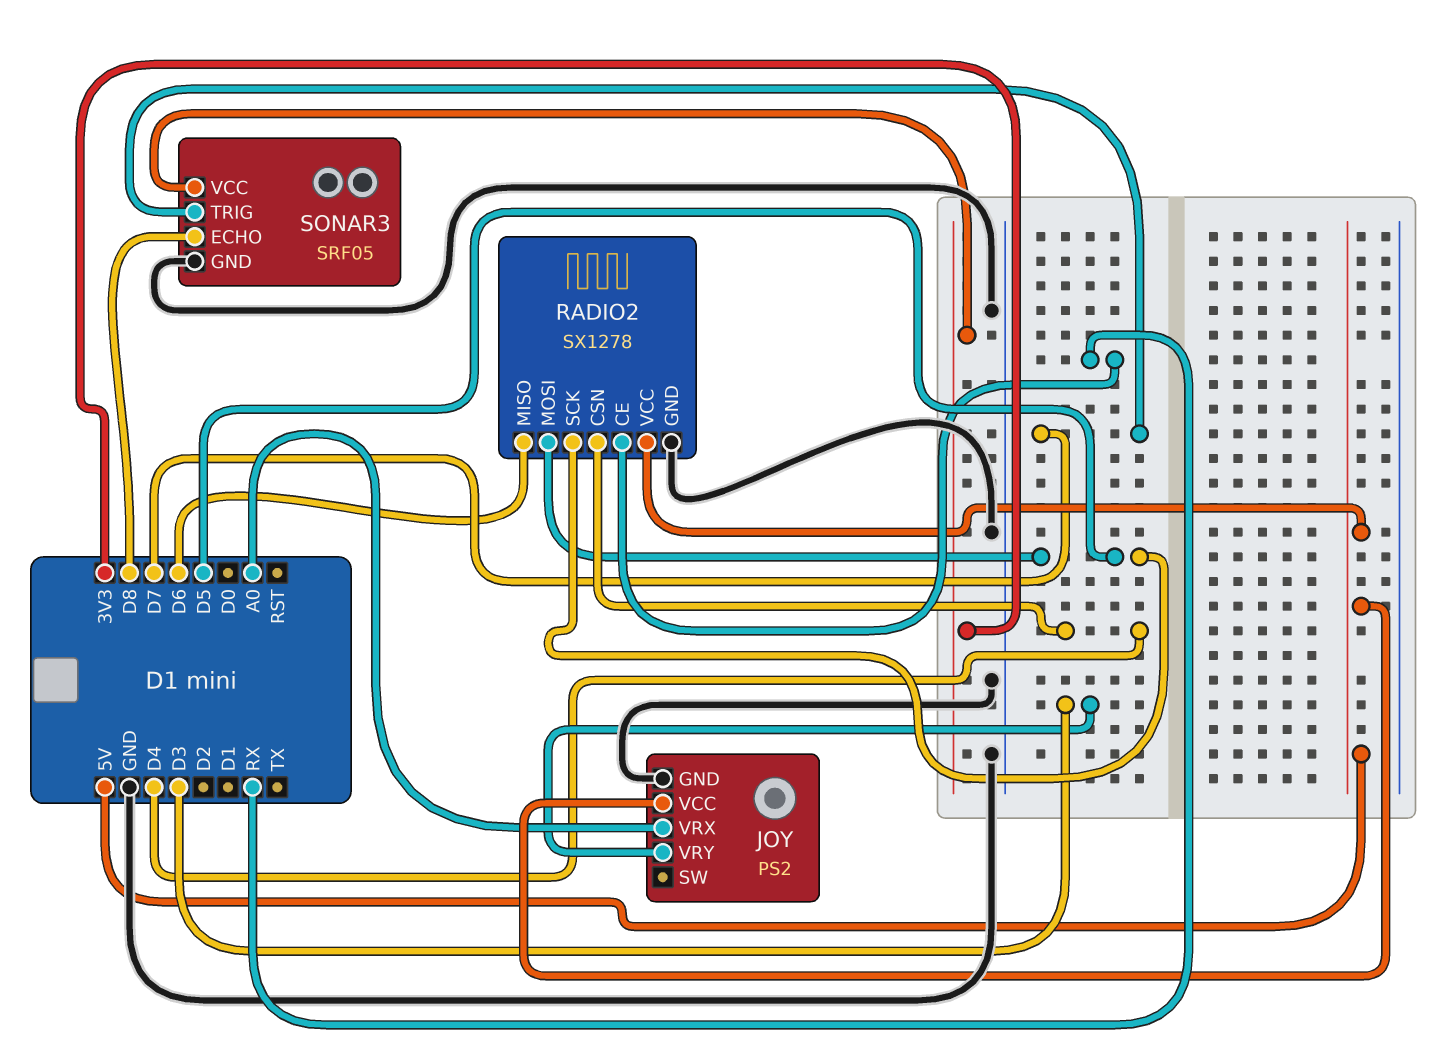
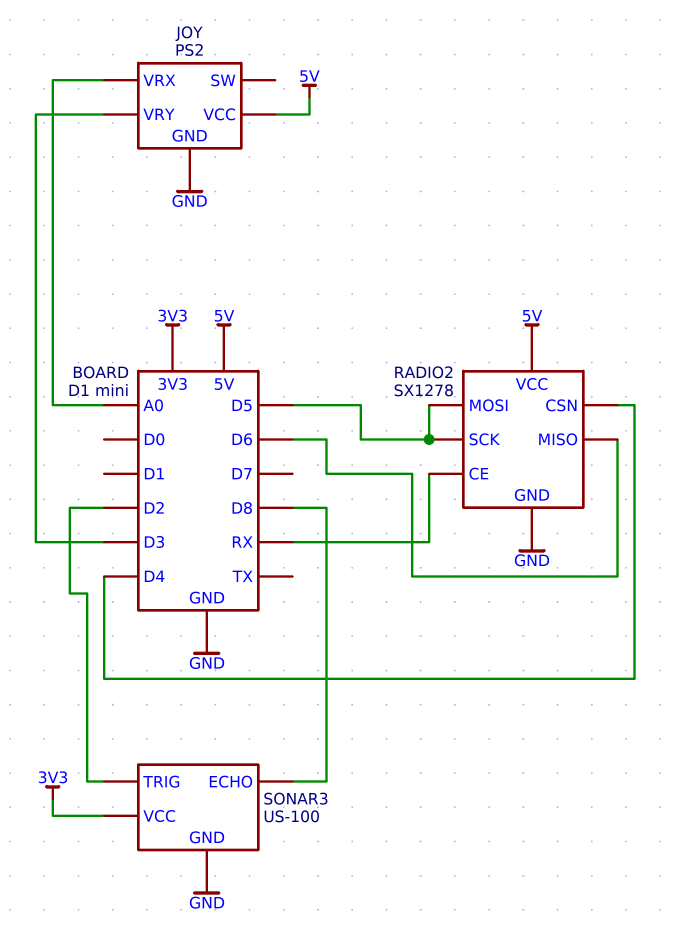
SONAR3: SRF05 -> US-100
SONAR3 pin TRIG: D7 -> D2

